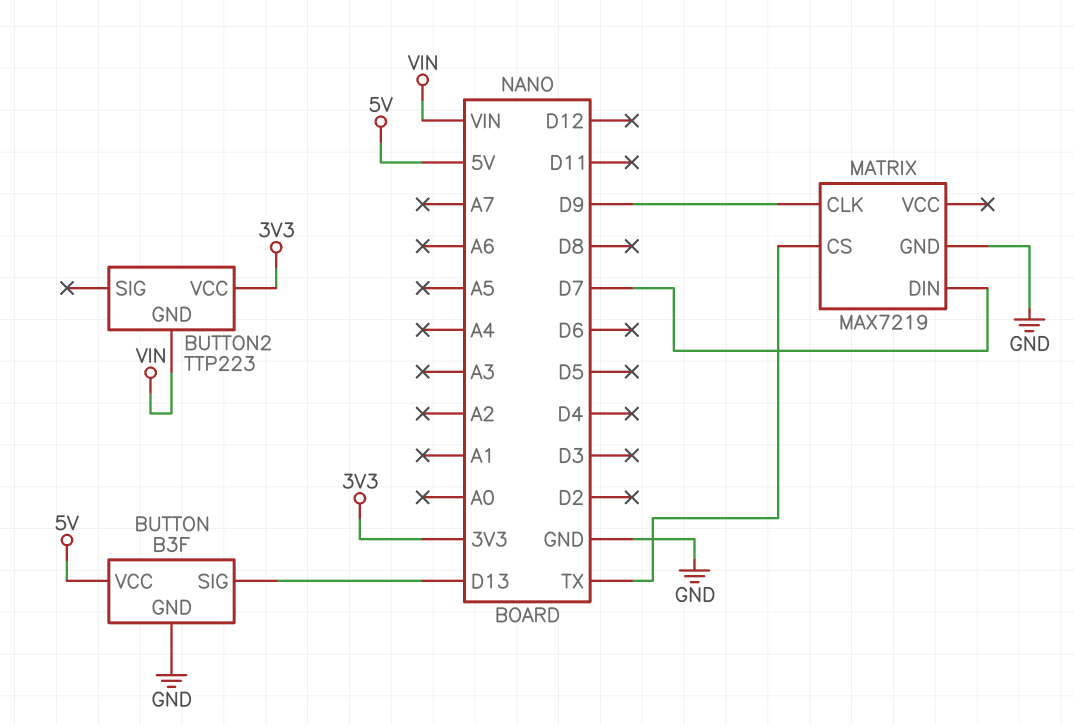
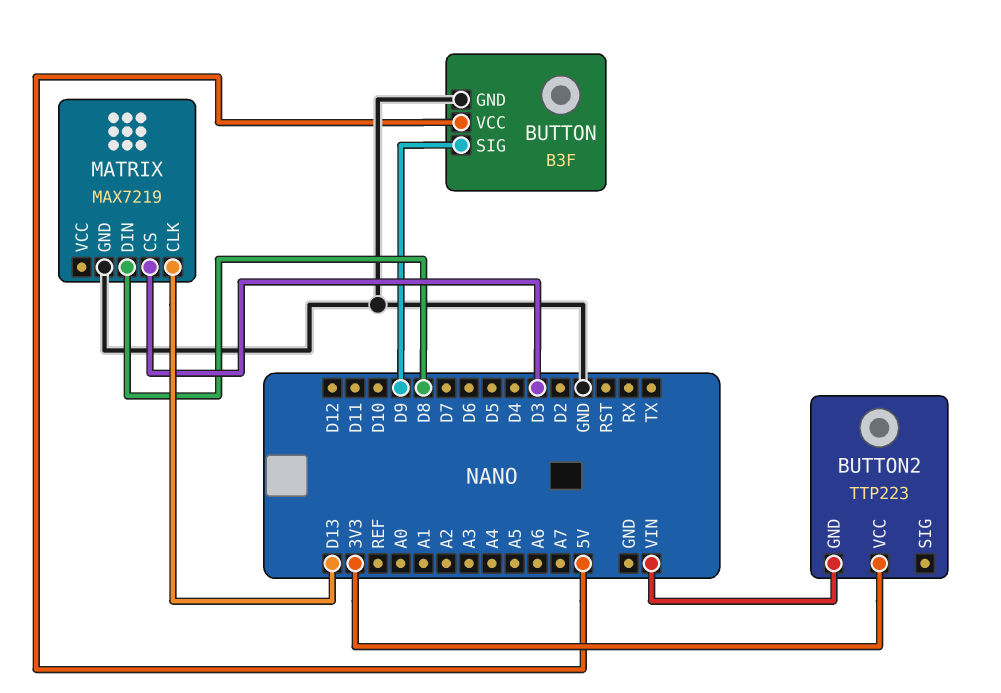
BUTTON pin SIG: D13 -> D9
MATRIX pin CLK: D9 -> D13
MATRIX pin CS: TX -> D3
MATRIX pin DIN: D7 -> D8

